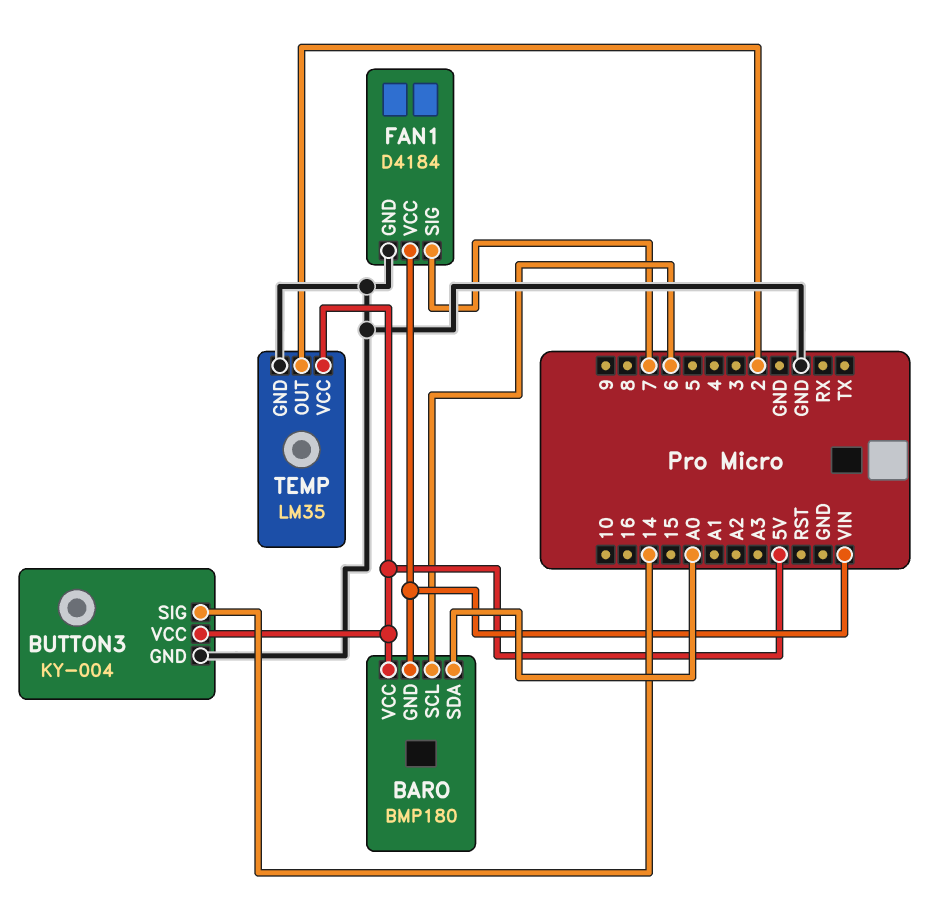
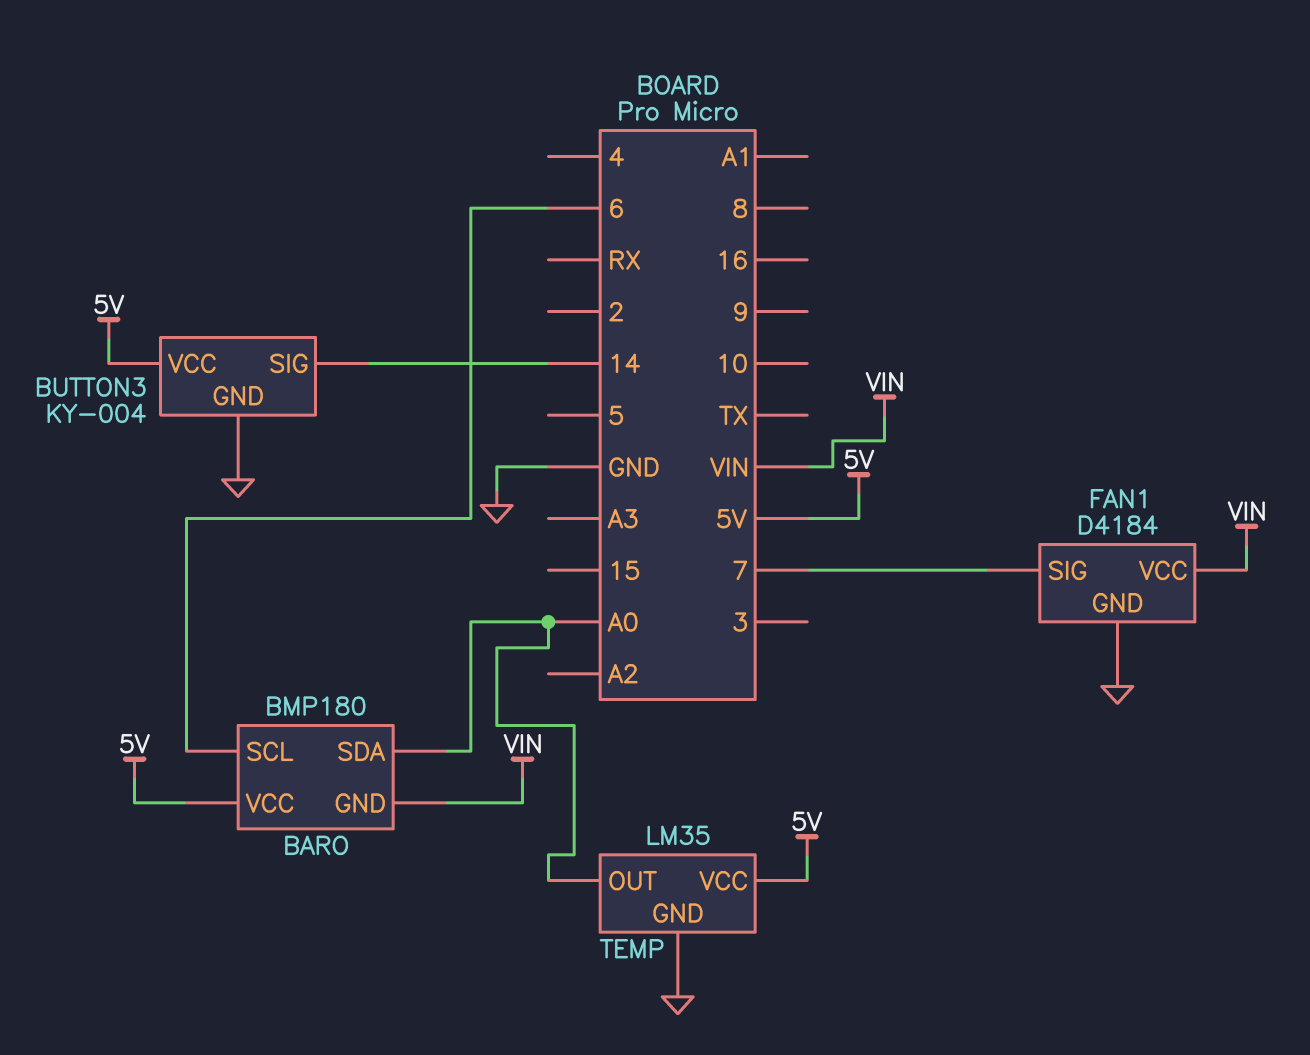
TEMP pin OUT: 2 -> A0

